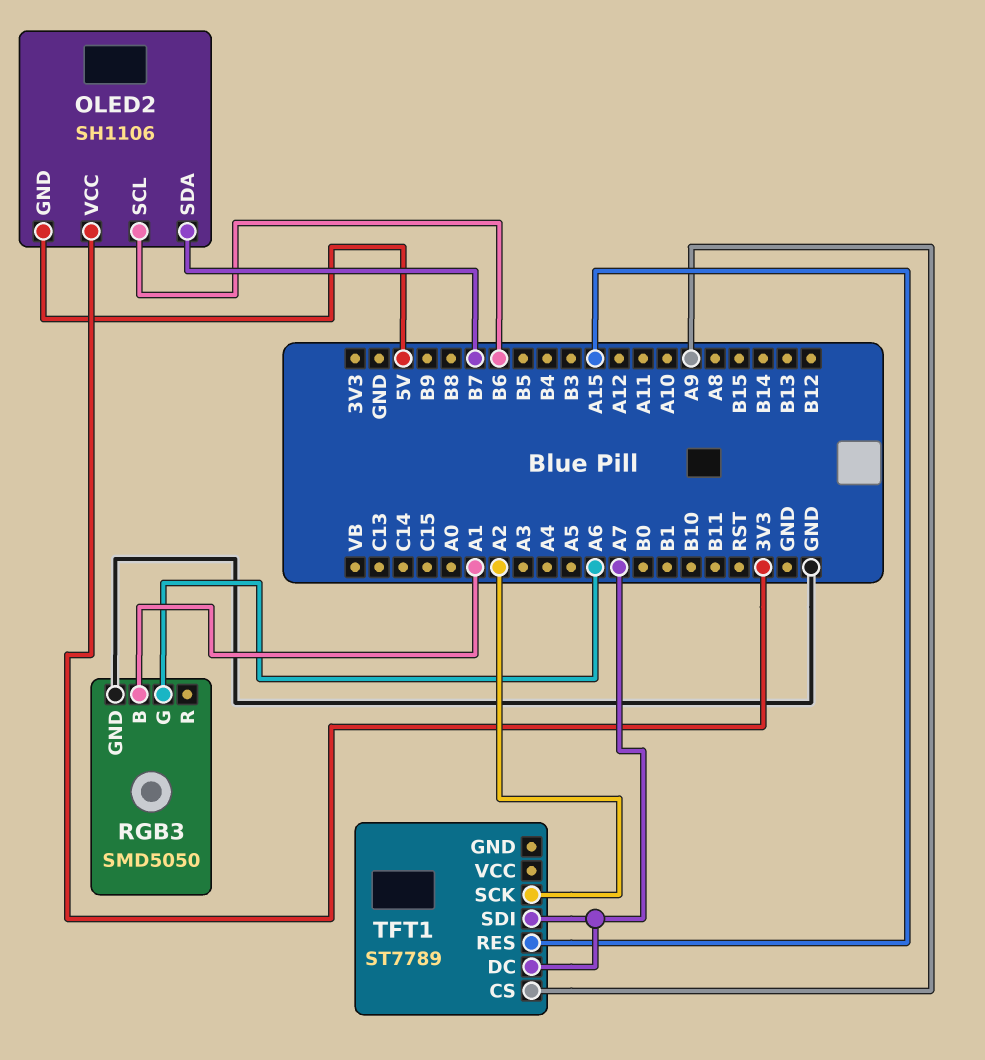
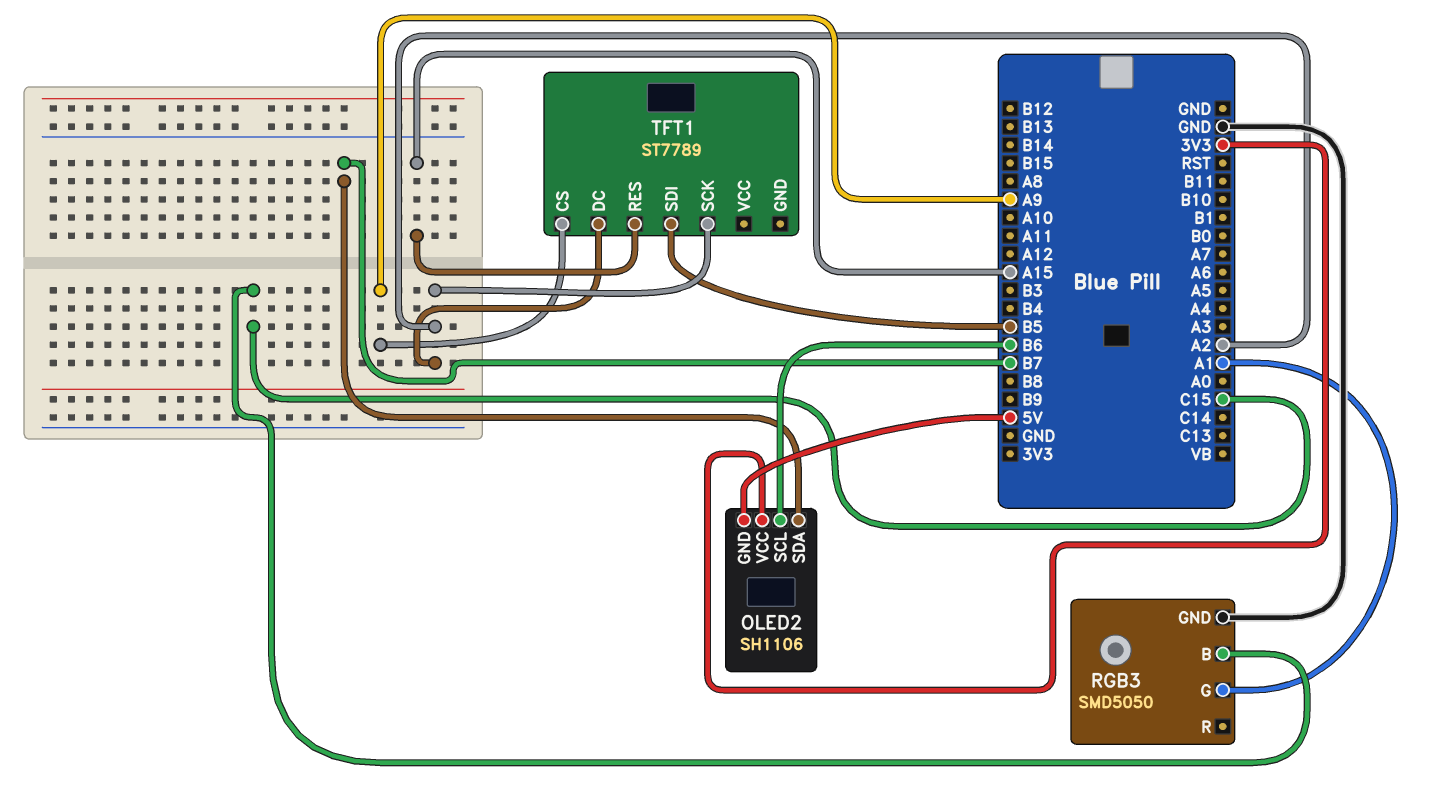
RGB3 pin B: A1 -> C15
RGB3 pin G: A6 -> A1
TFT1 pin DC: A7 -> A2
TFT1 pin SDI: A7 -> B5

